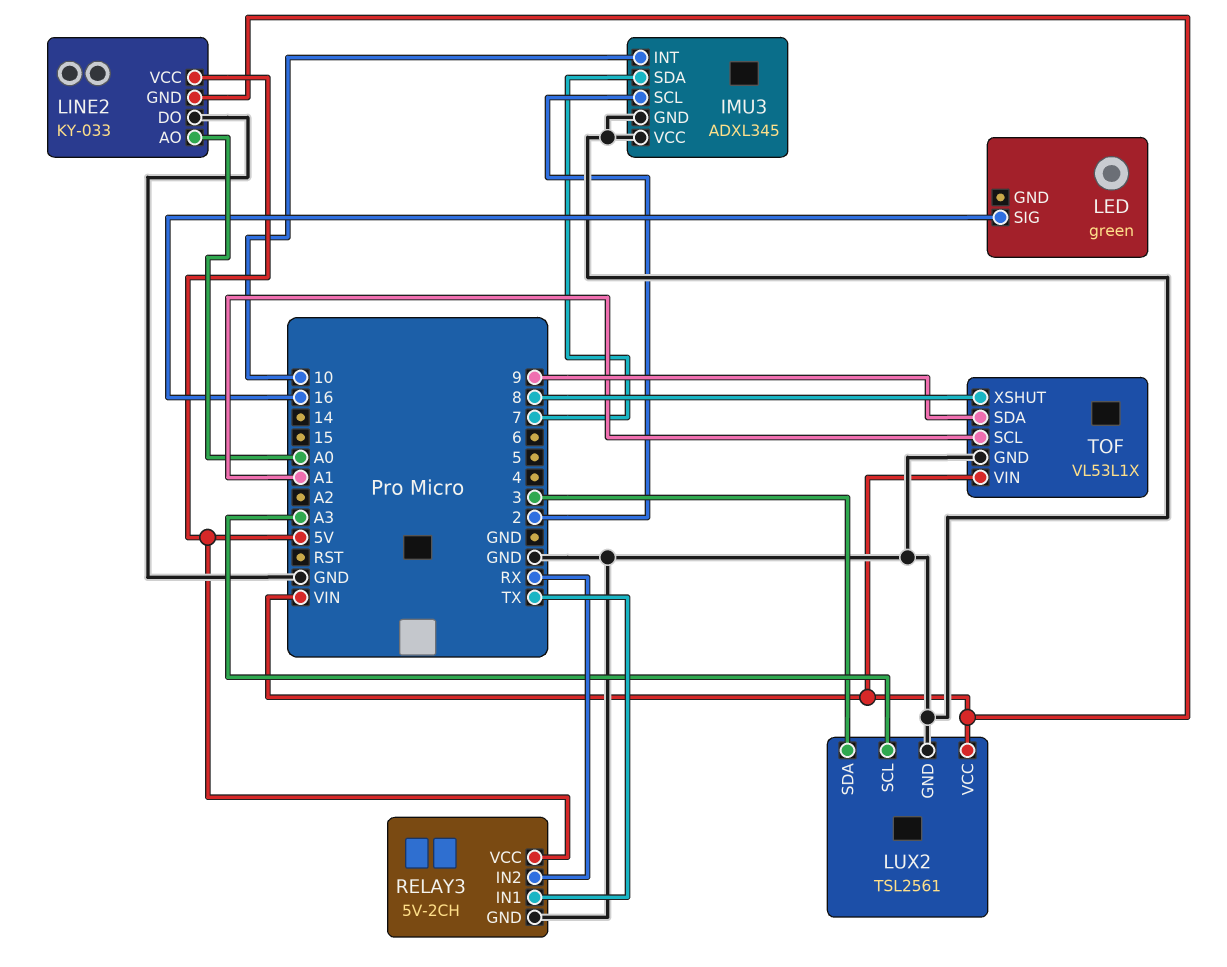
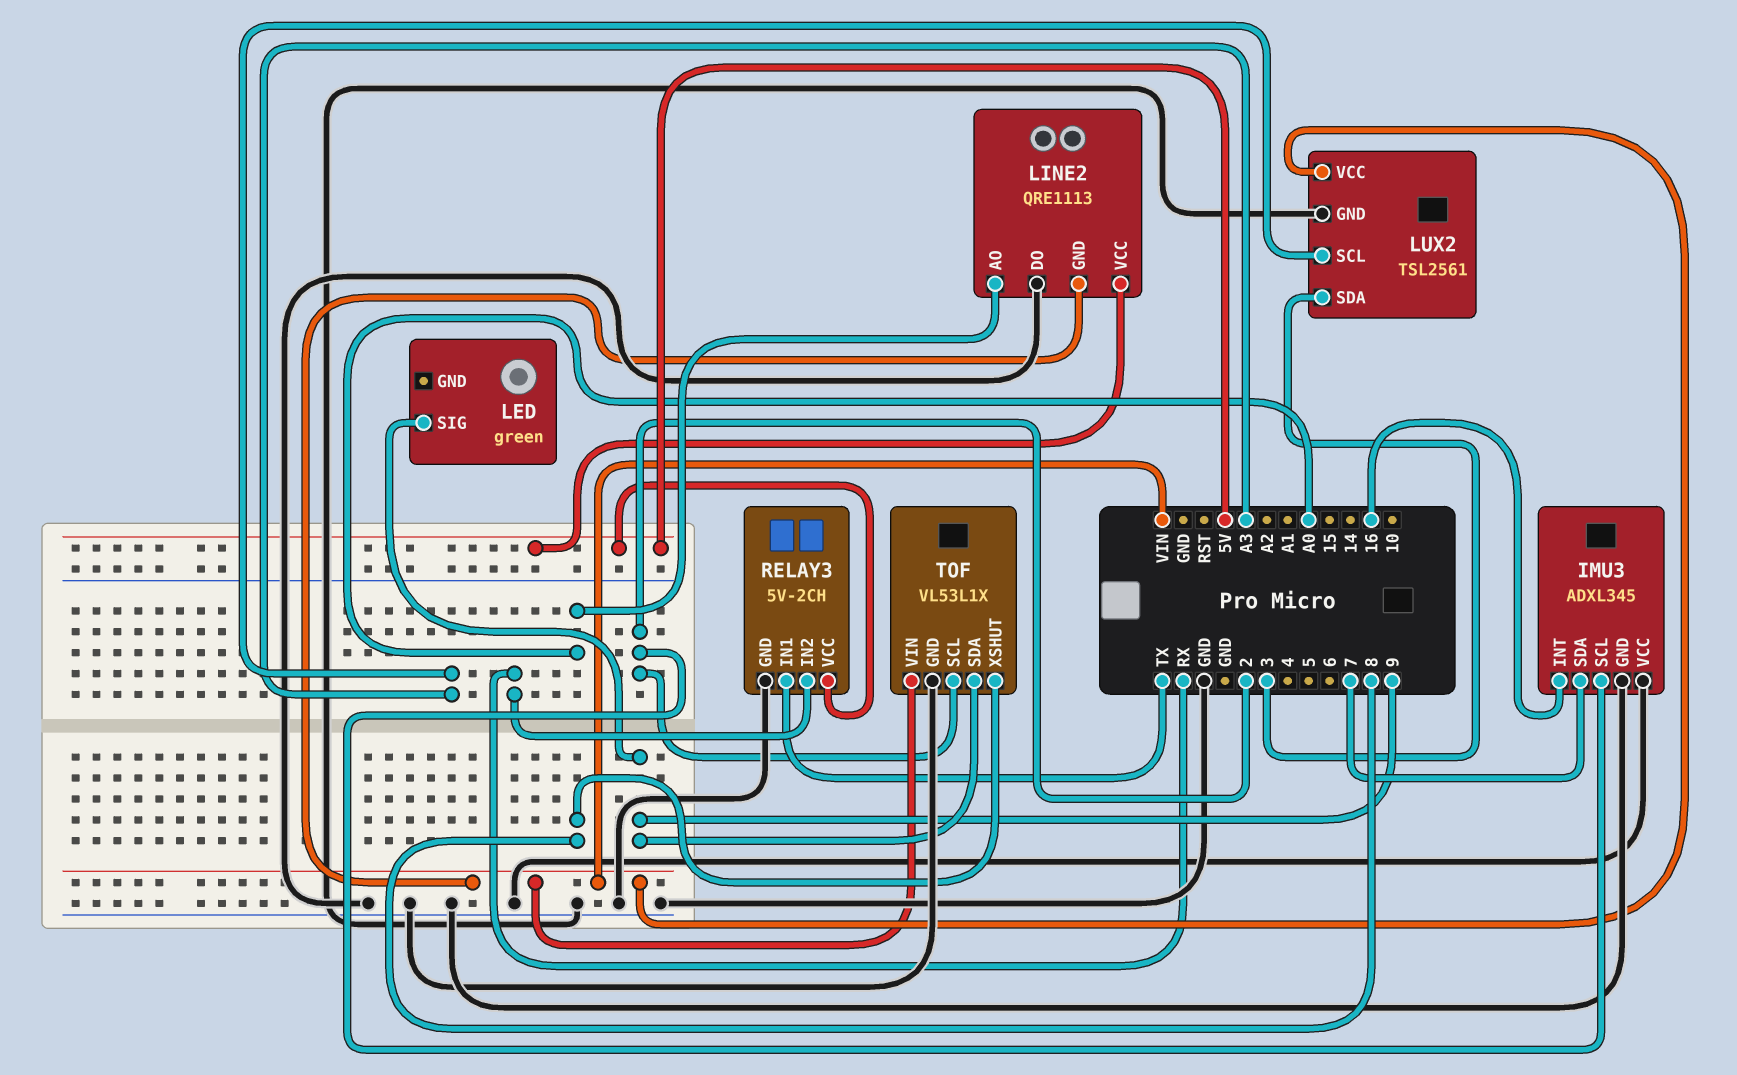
IMU3 pin INT: 10 -> 16
LED pin SIG: 16 -> 9
LINE2: KY-033 -> QRE1113
TOF pin SCL: A1 -> 2

